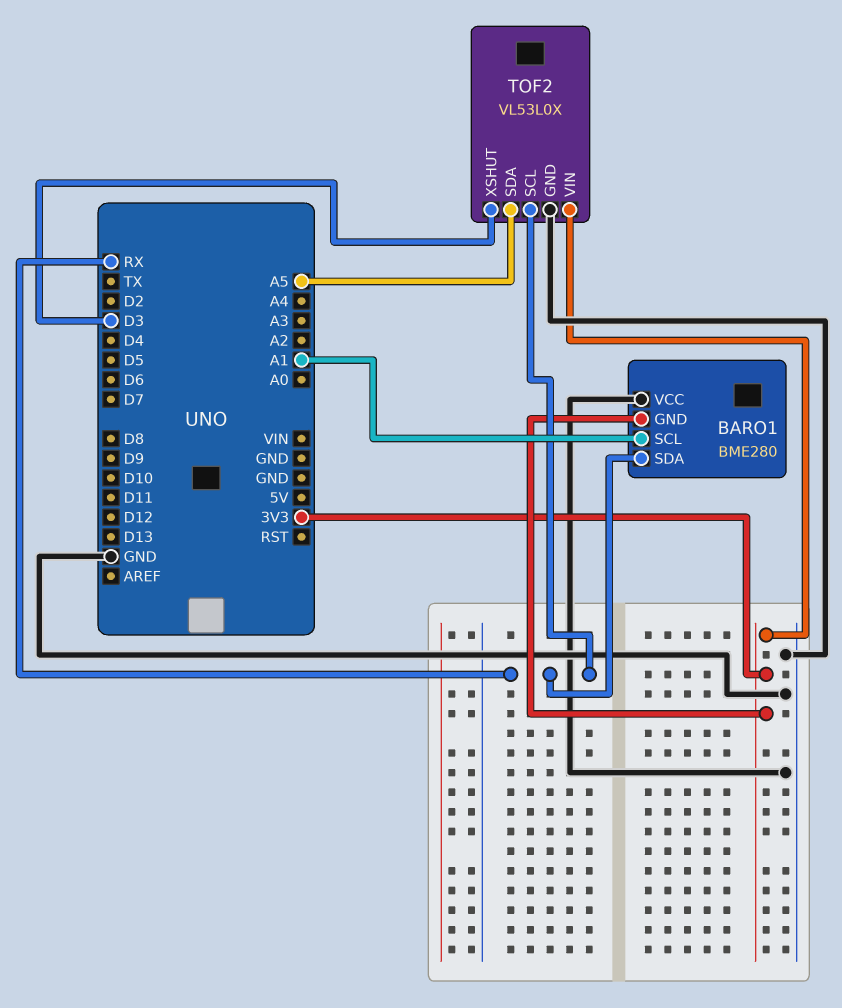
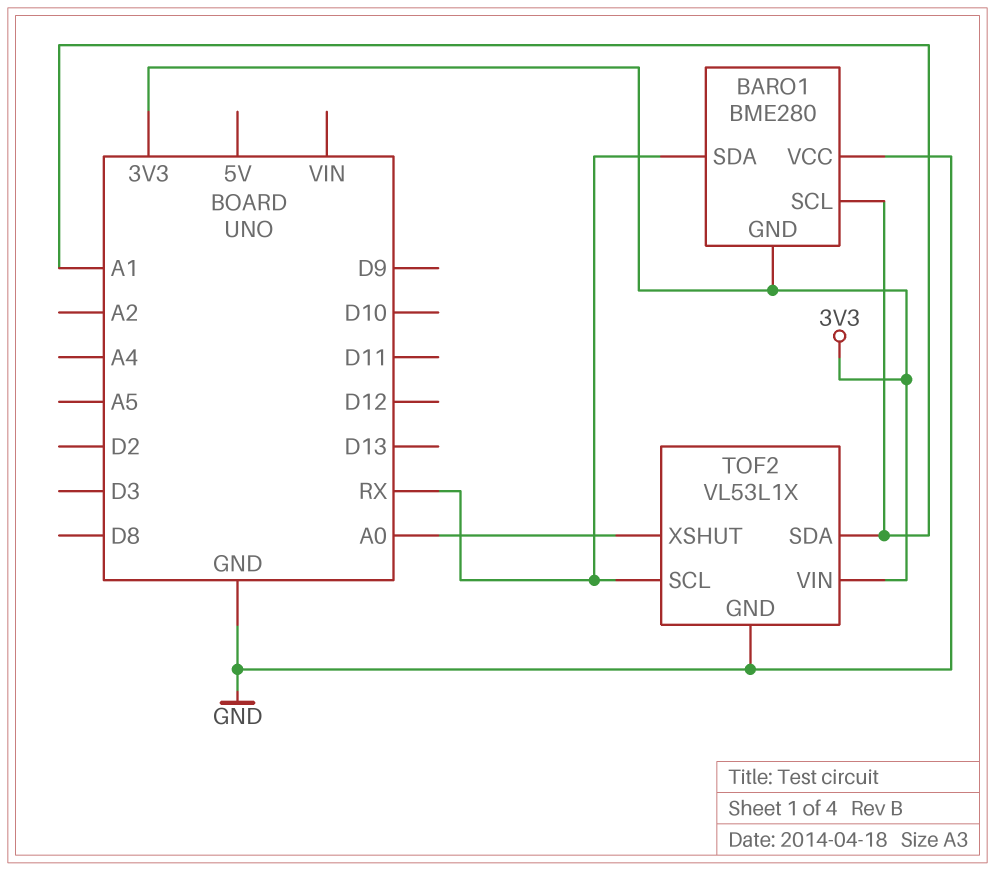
TOF2: VL53L0X -> VL53L1X
TOF2 pin SDA: A5 -> A1
TOF2 pin XSHUT: D3 -> A0

